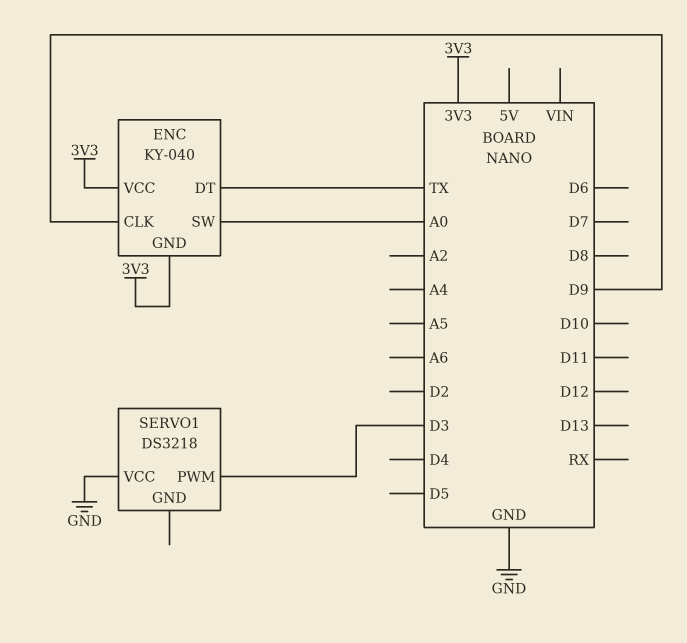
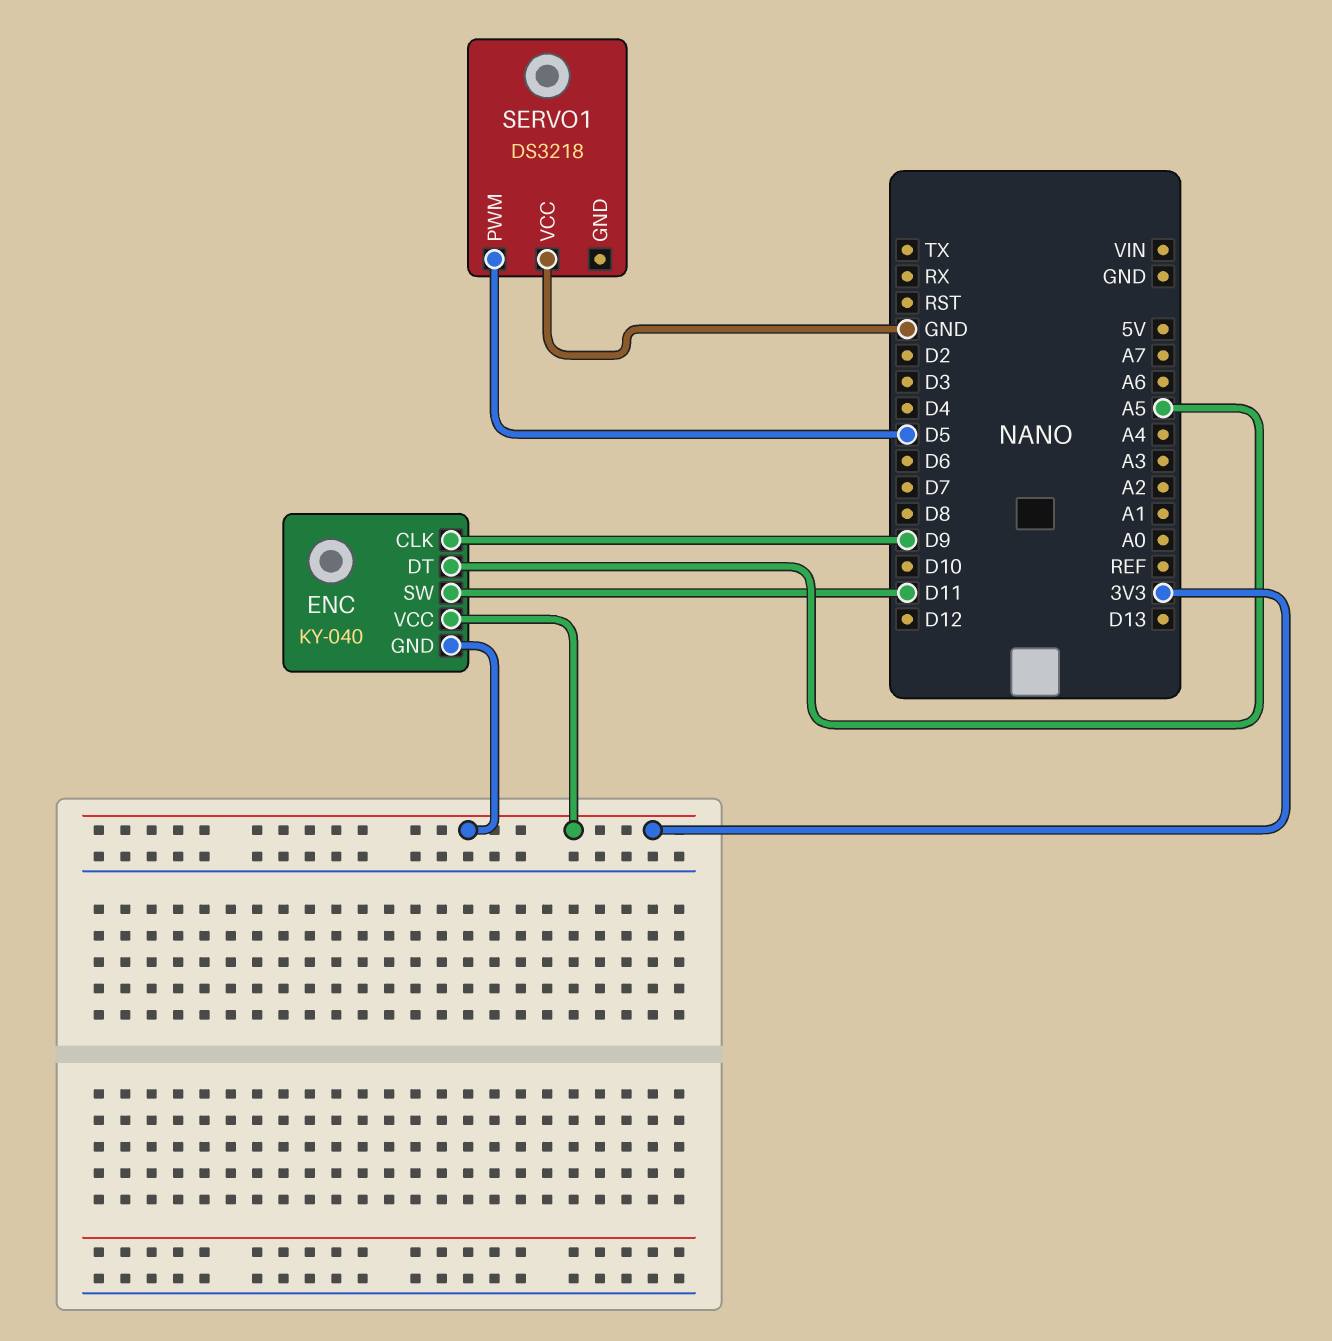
ENC pin DT: TX -> A5
ENC pin SW: A0 -> D11
SERVO1 pin PWM: D3 -> D5

